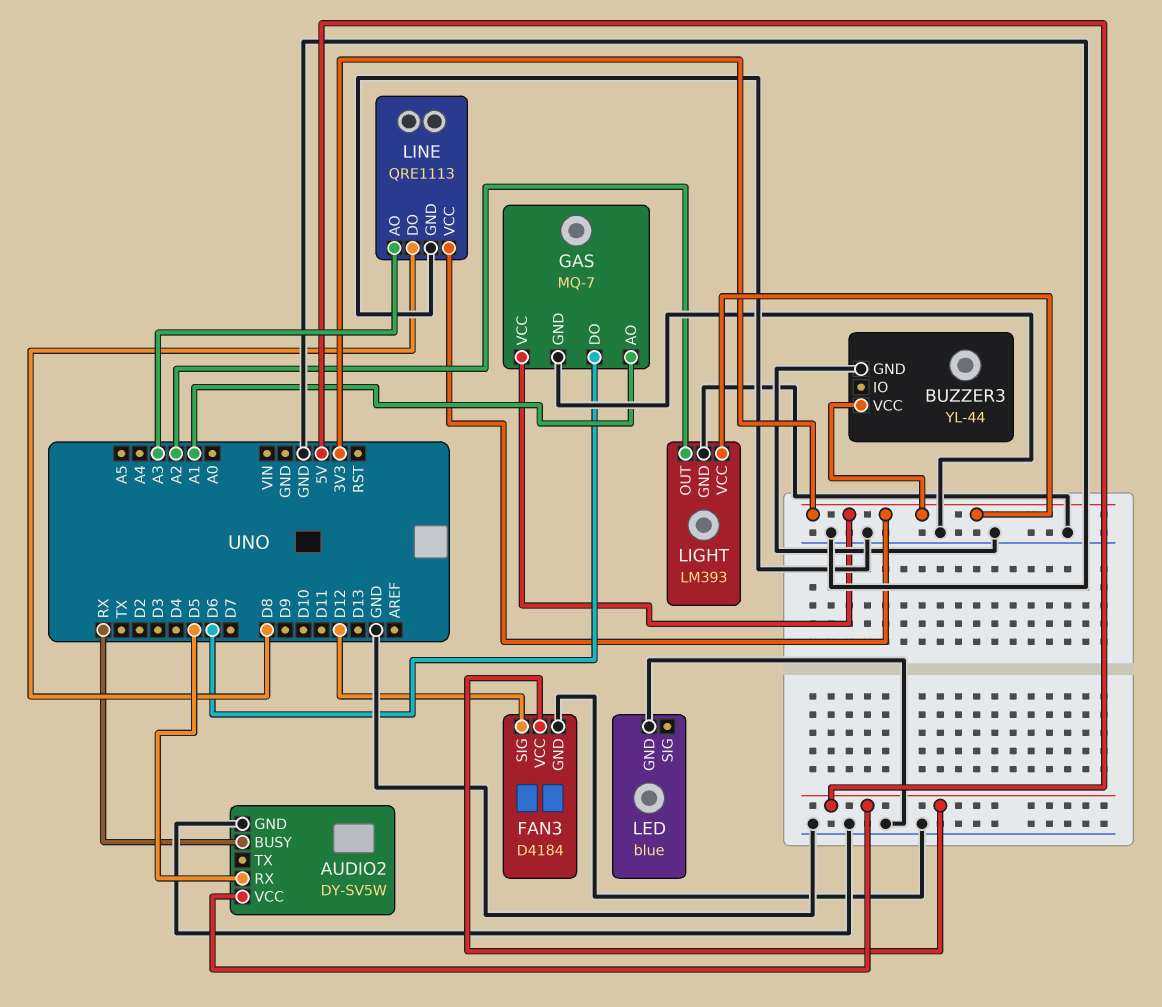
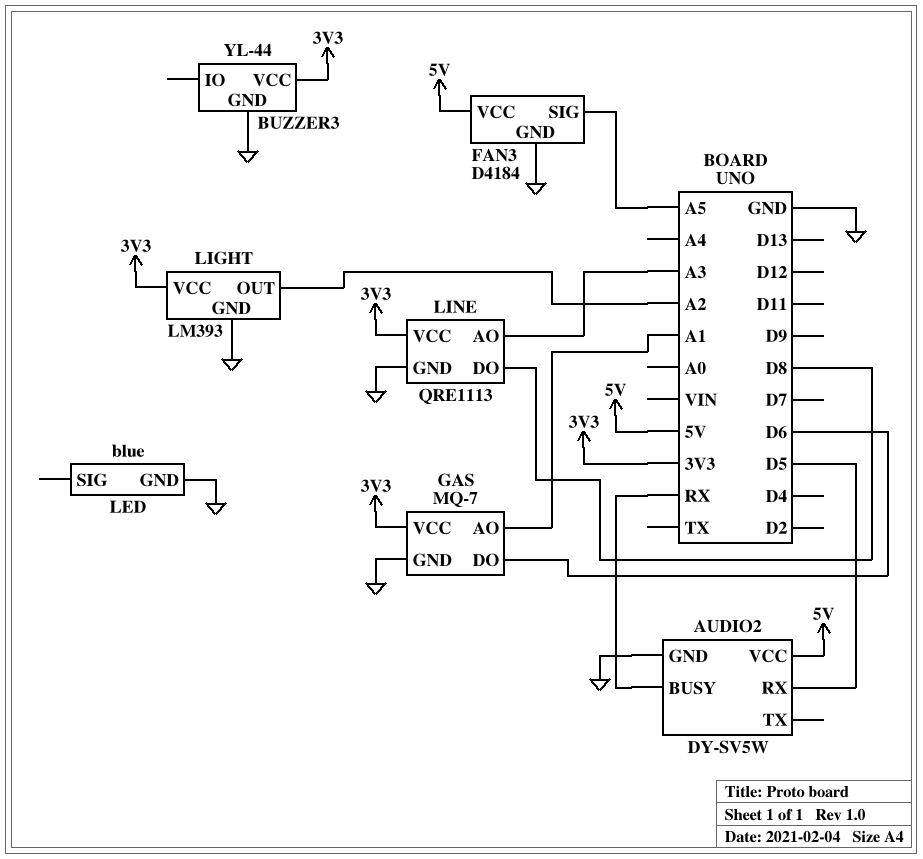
FAN3 pin SIG: D12 -> A5

